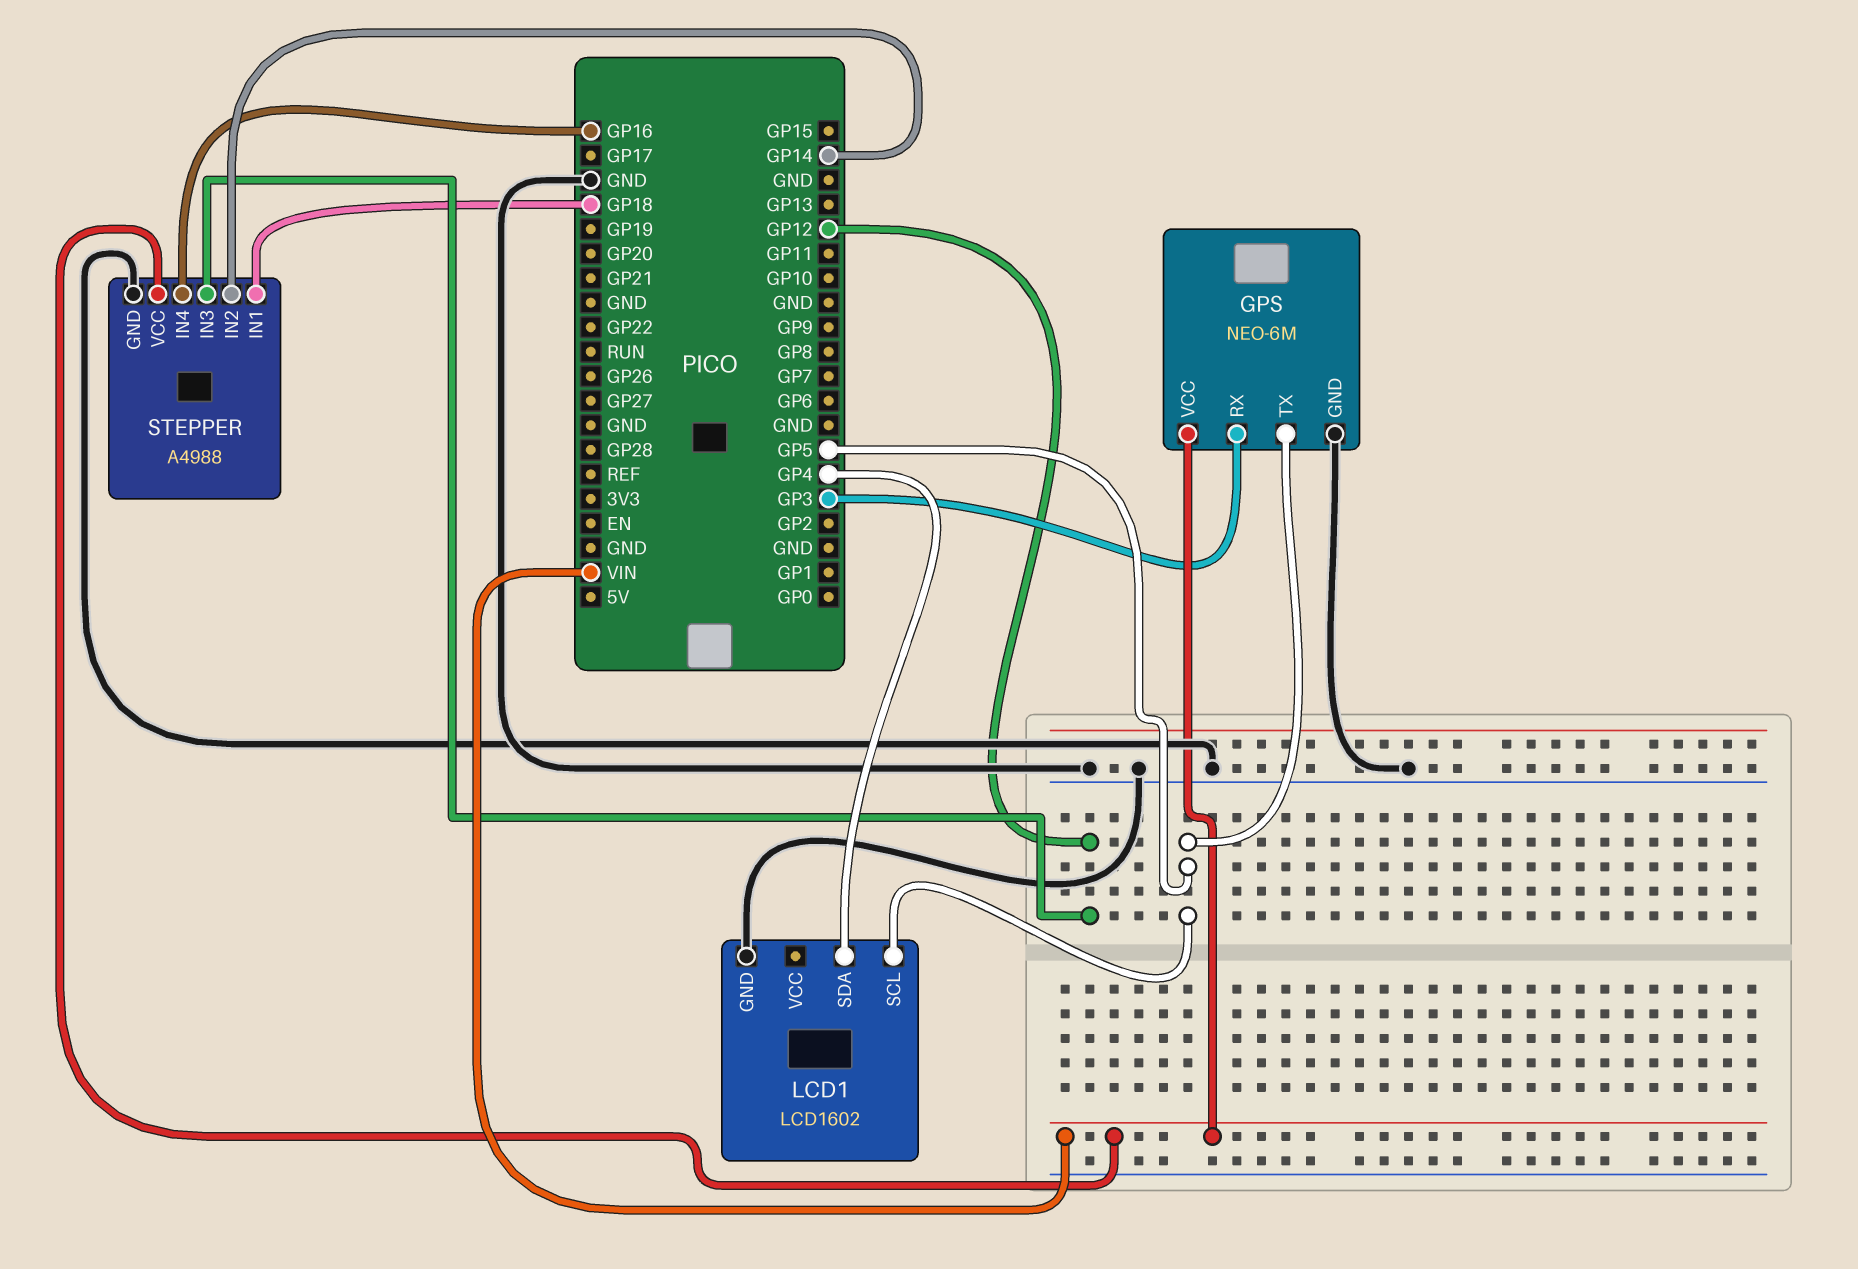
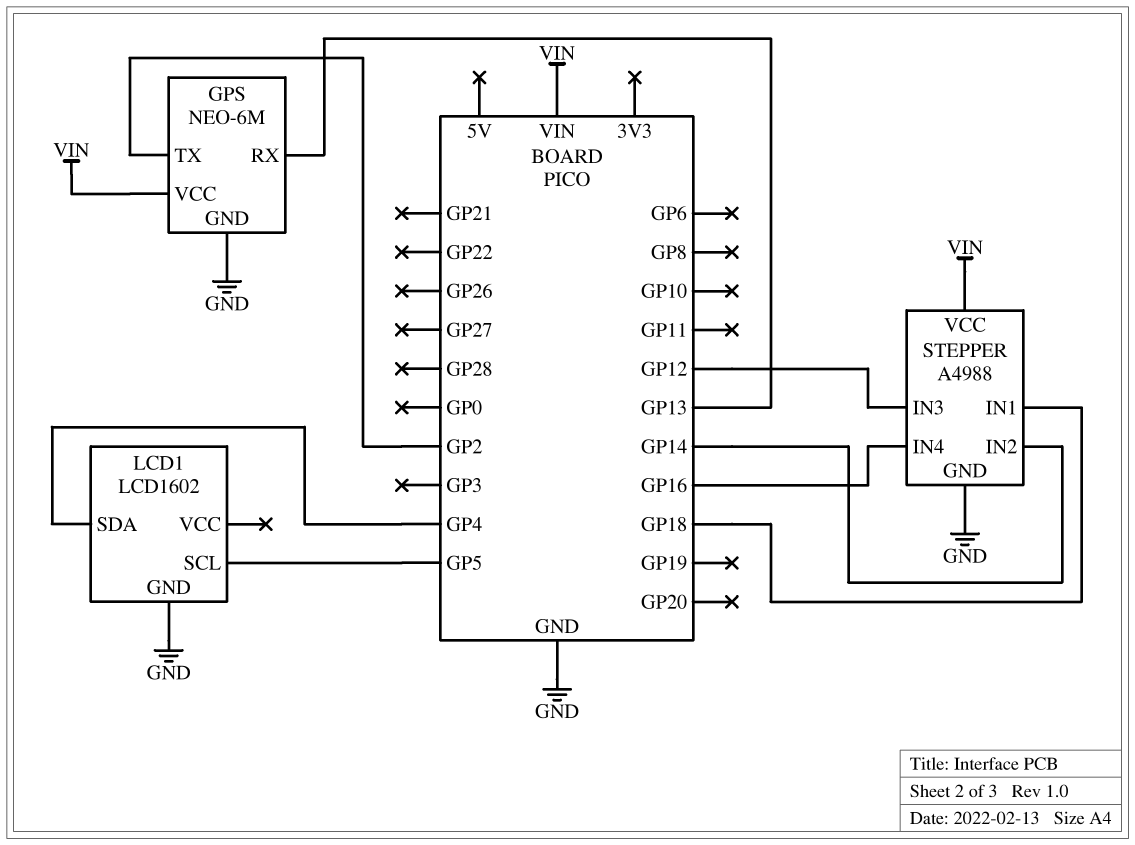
GPS pin RX: GP3 -> GP13
GPS pin TX: GP5 -> GP2

